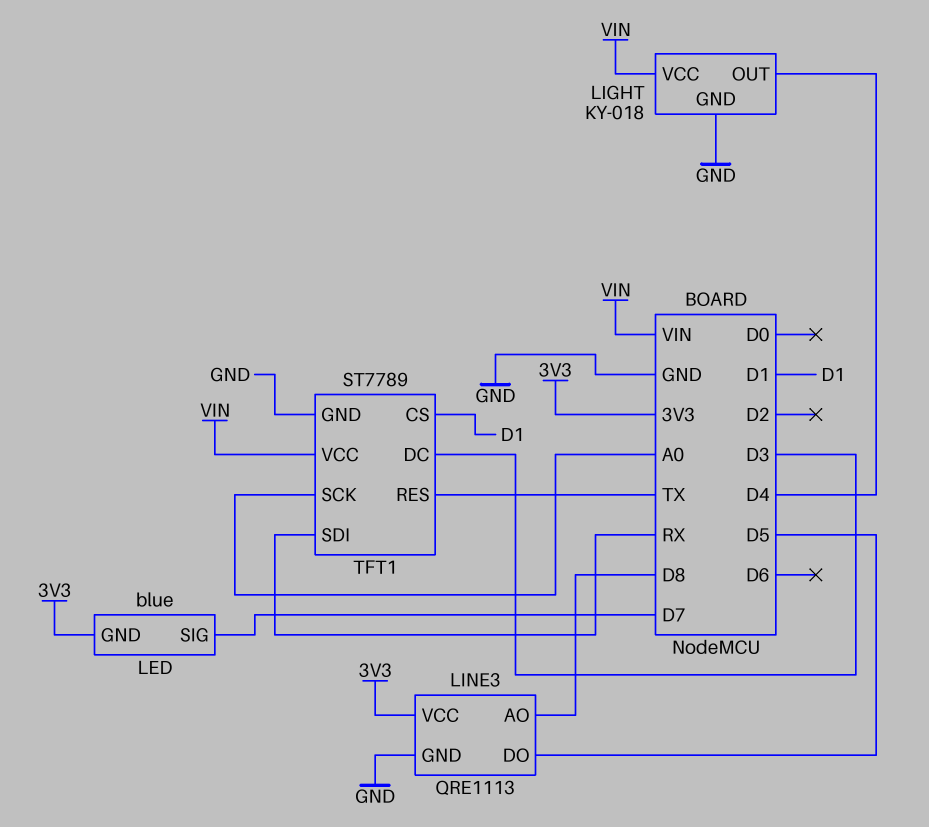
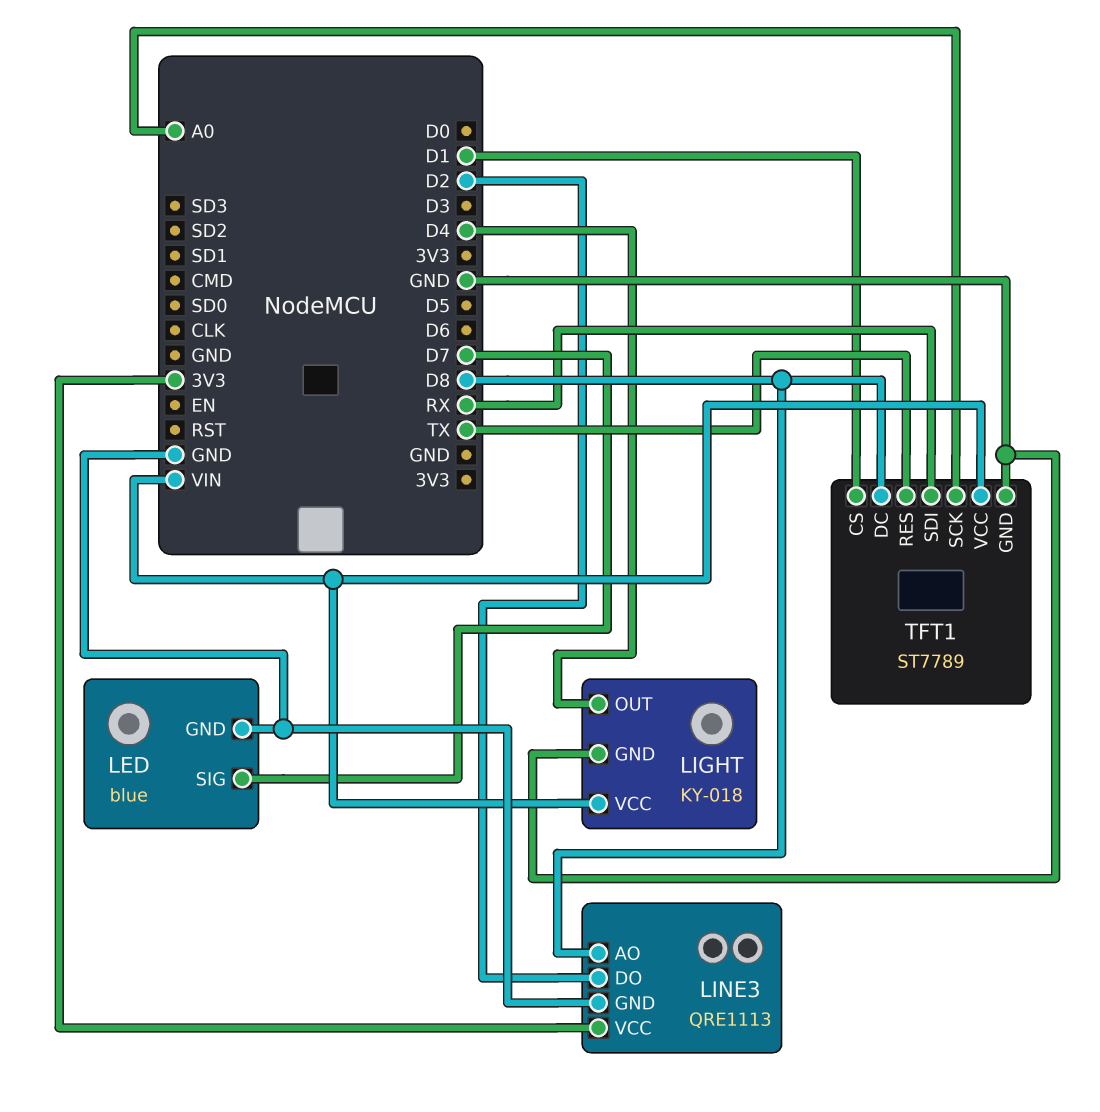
LED pin GND: 3V3 -> GND
LINE3 pin DO: D5 -> D2
TFT1 pin DC: D3 -> D8

